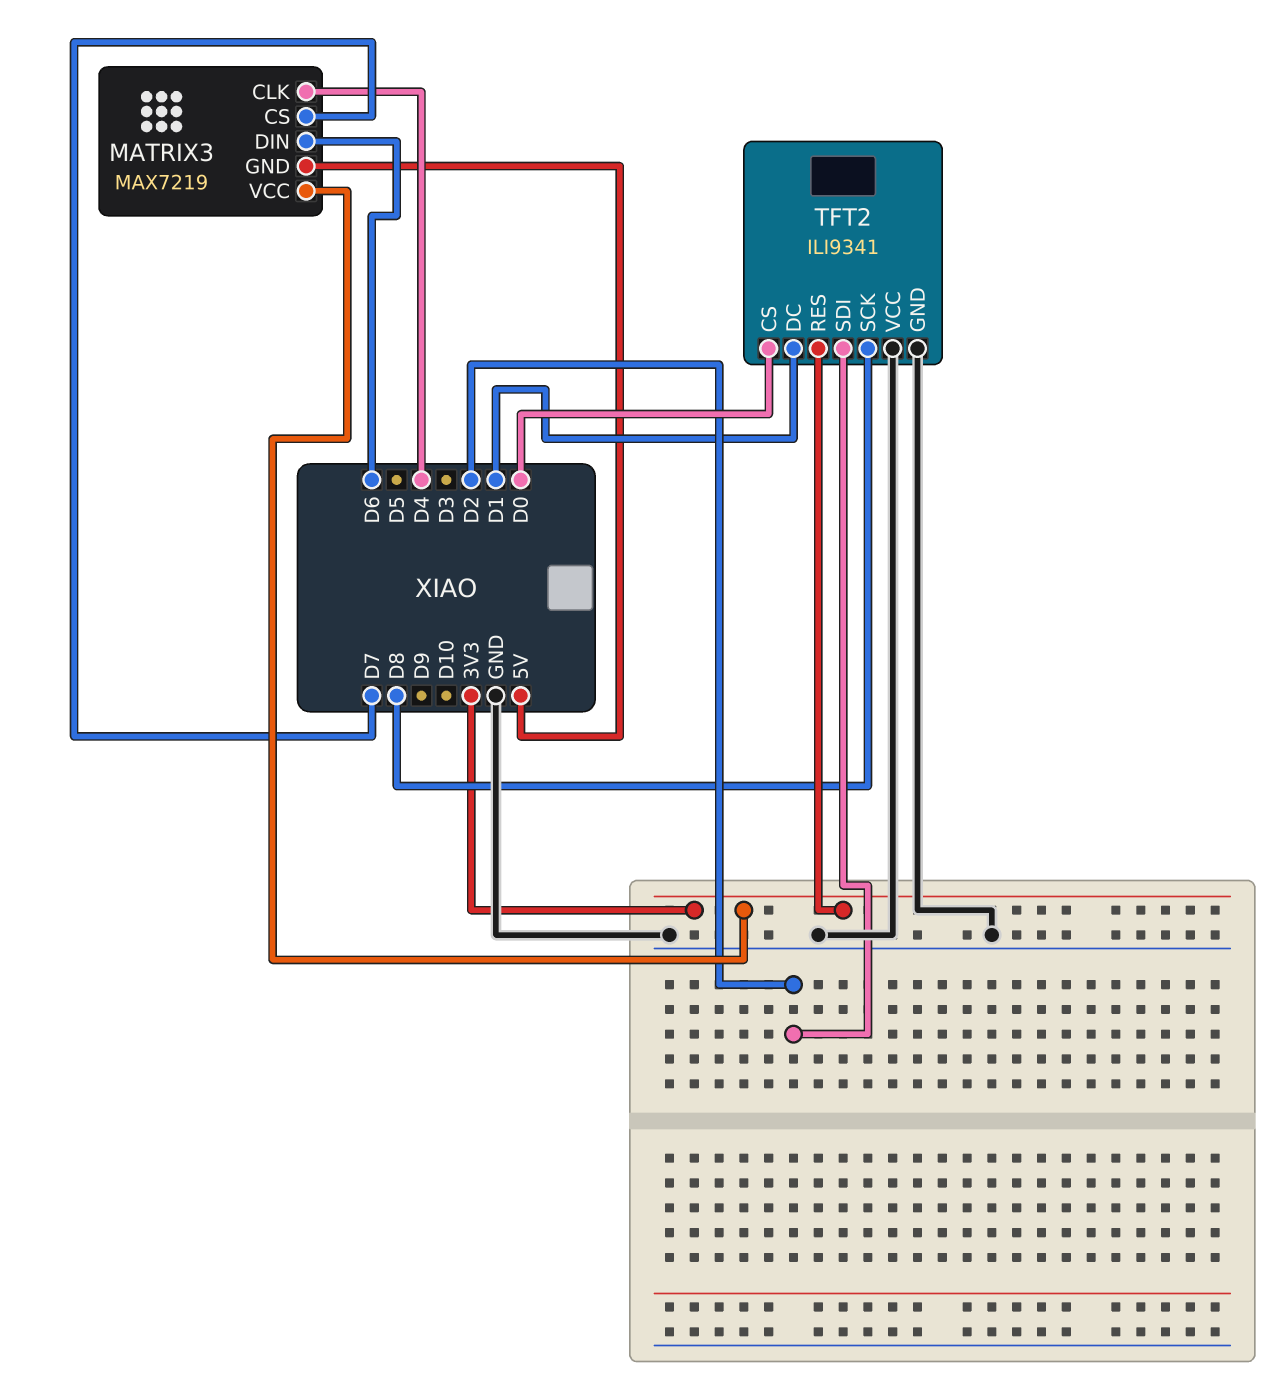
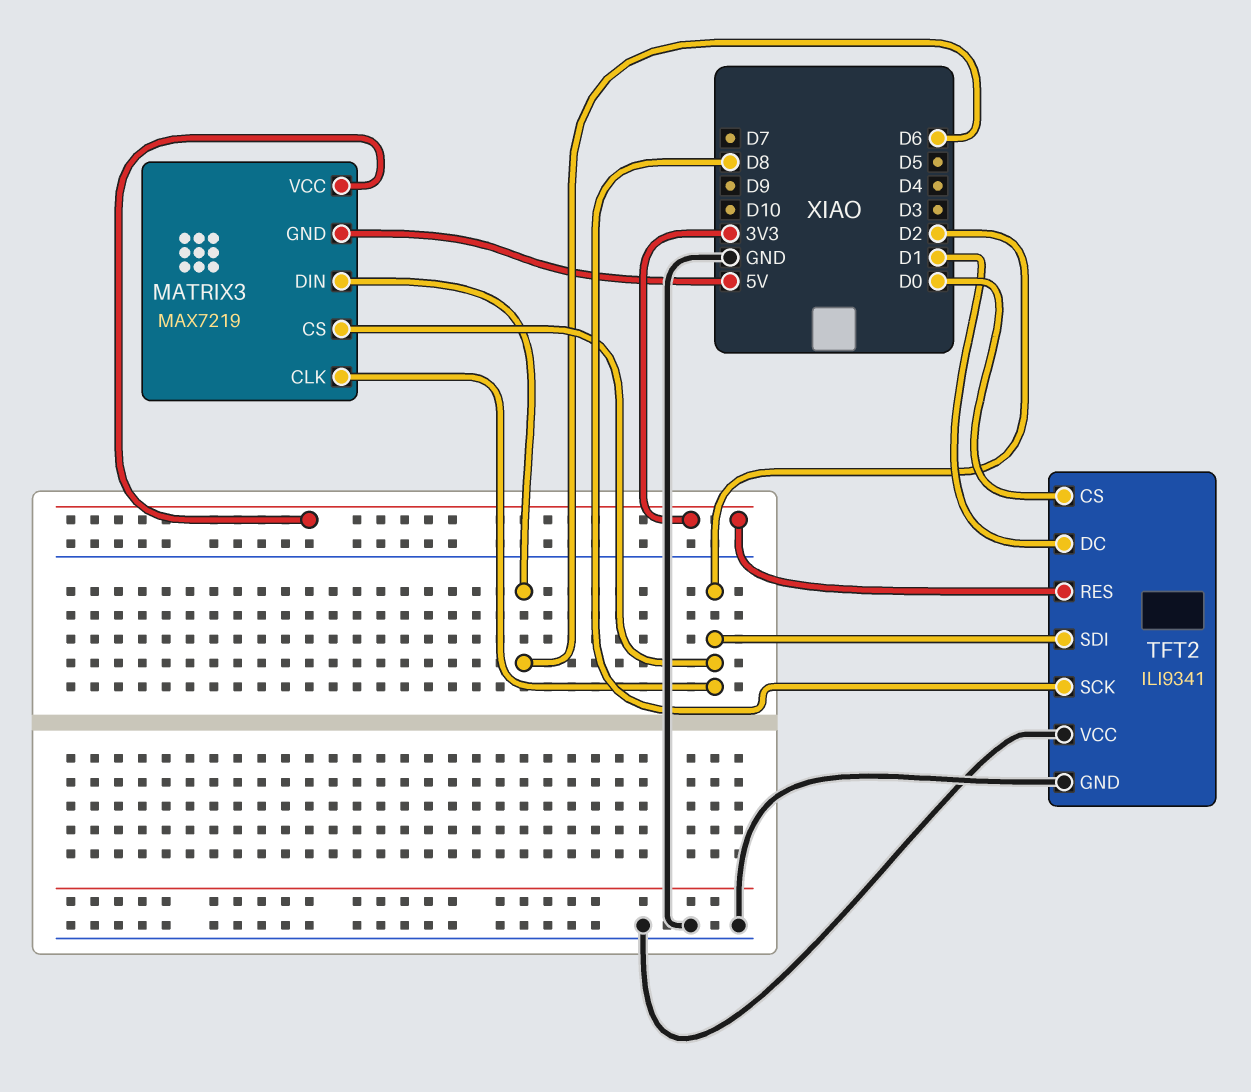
MATRIX3 pin CLK: D4 -> D2
MATRIX3 pin CS: D7 -> D2

